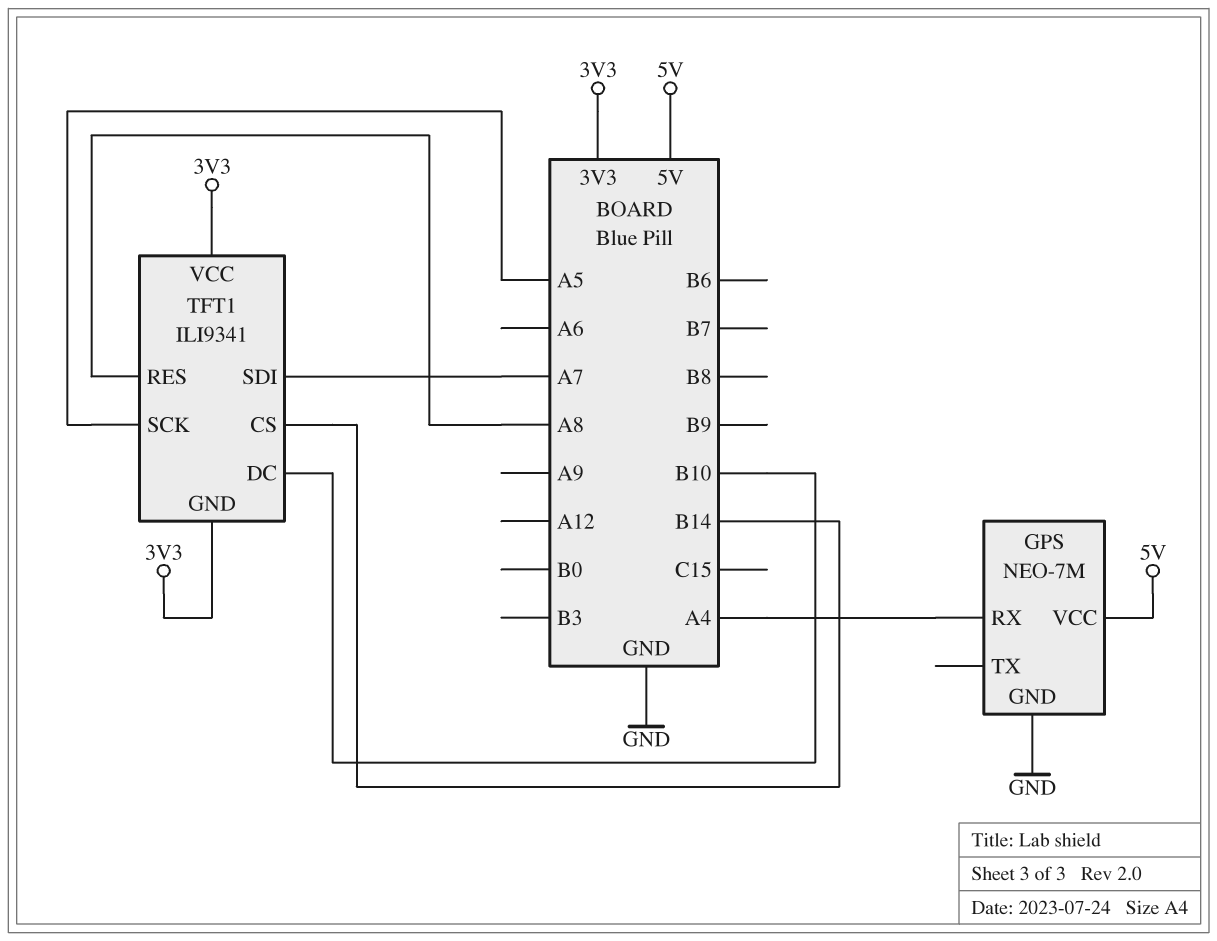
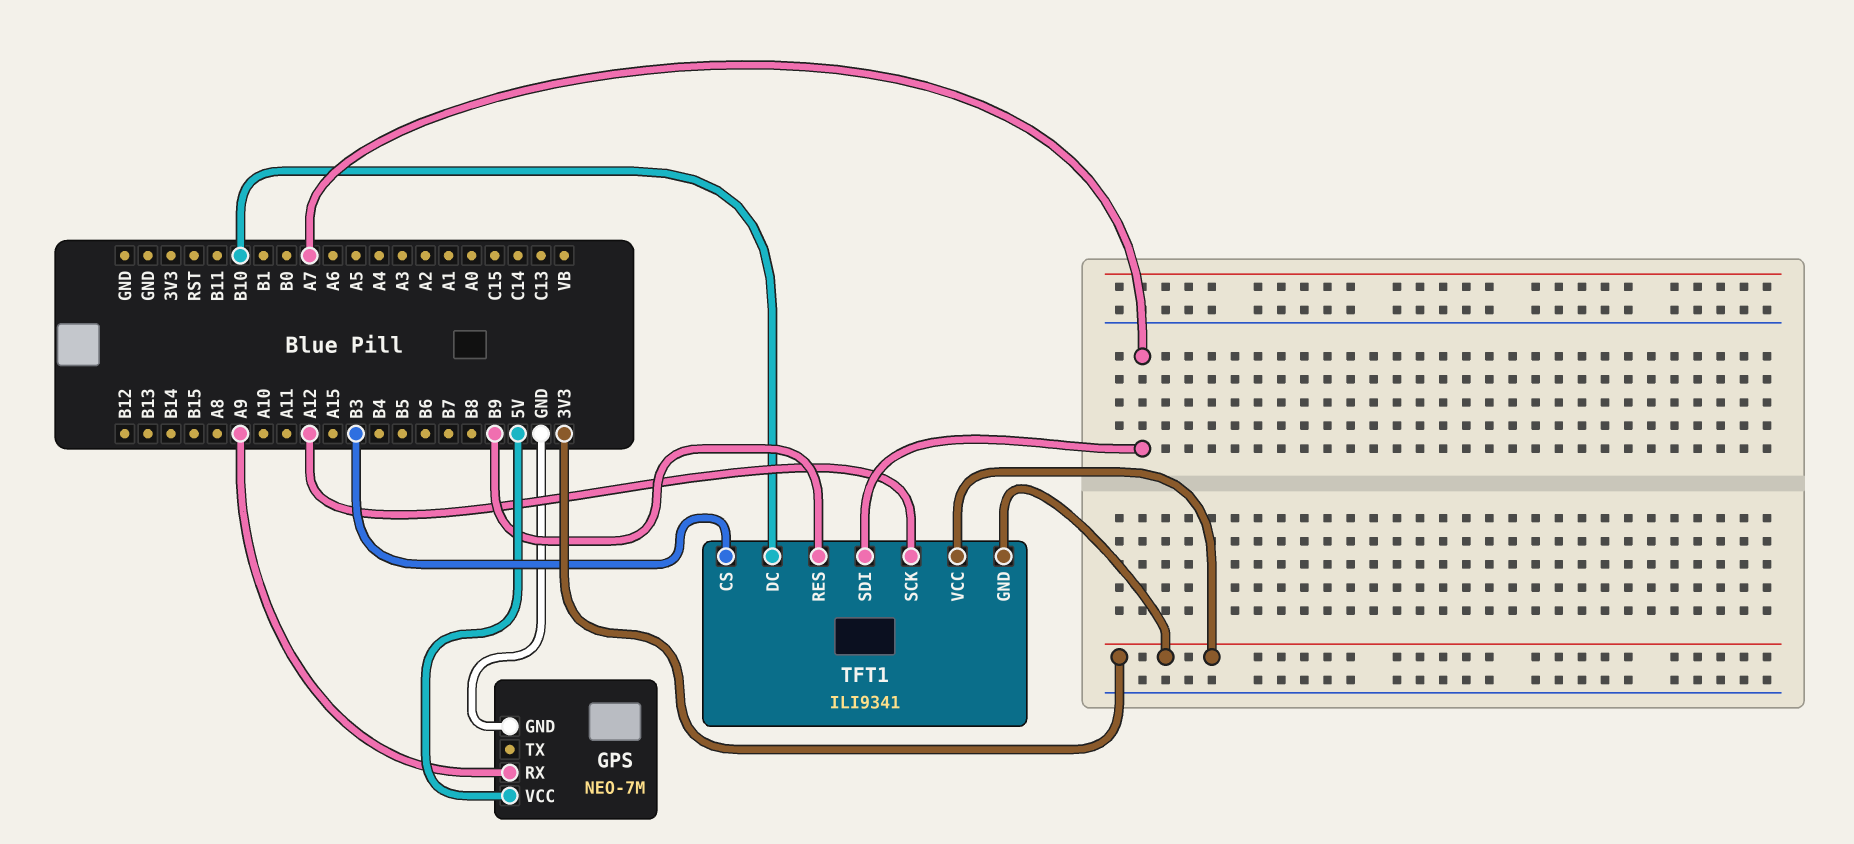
GPS pin RX: A4 -> A9
TFT1 pin CS: B14 -> B3
TFT1 pin RES: A8 -> B9
TFT1 pin SCK: A5 -> A12

